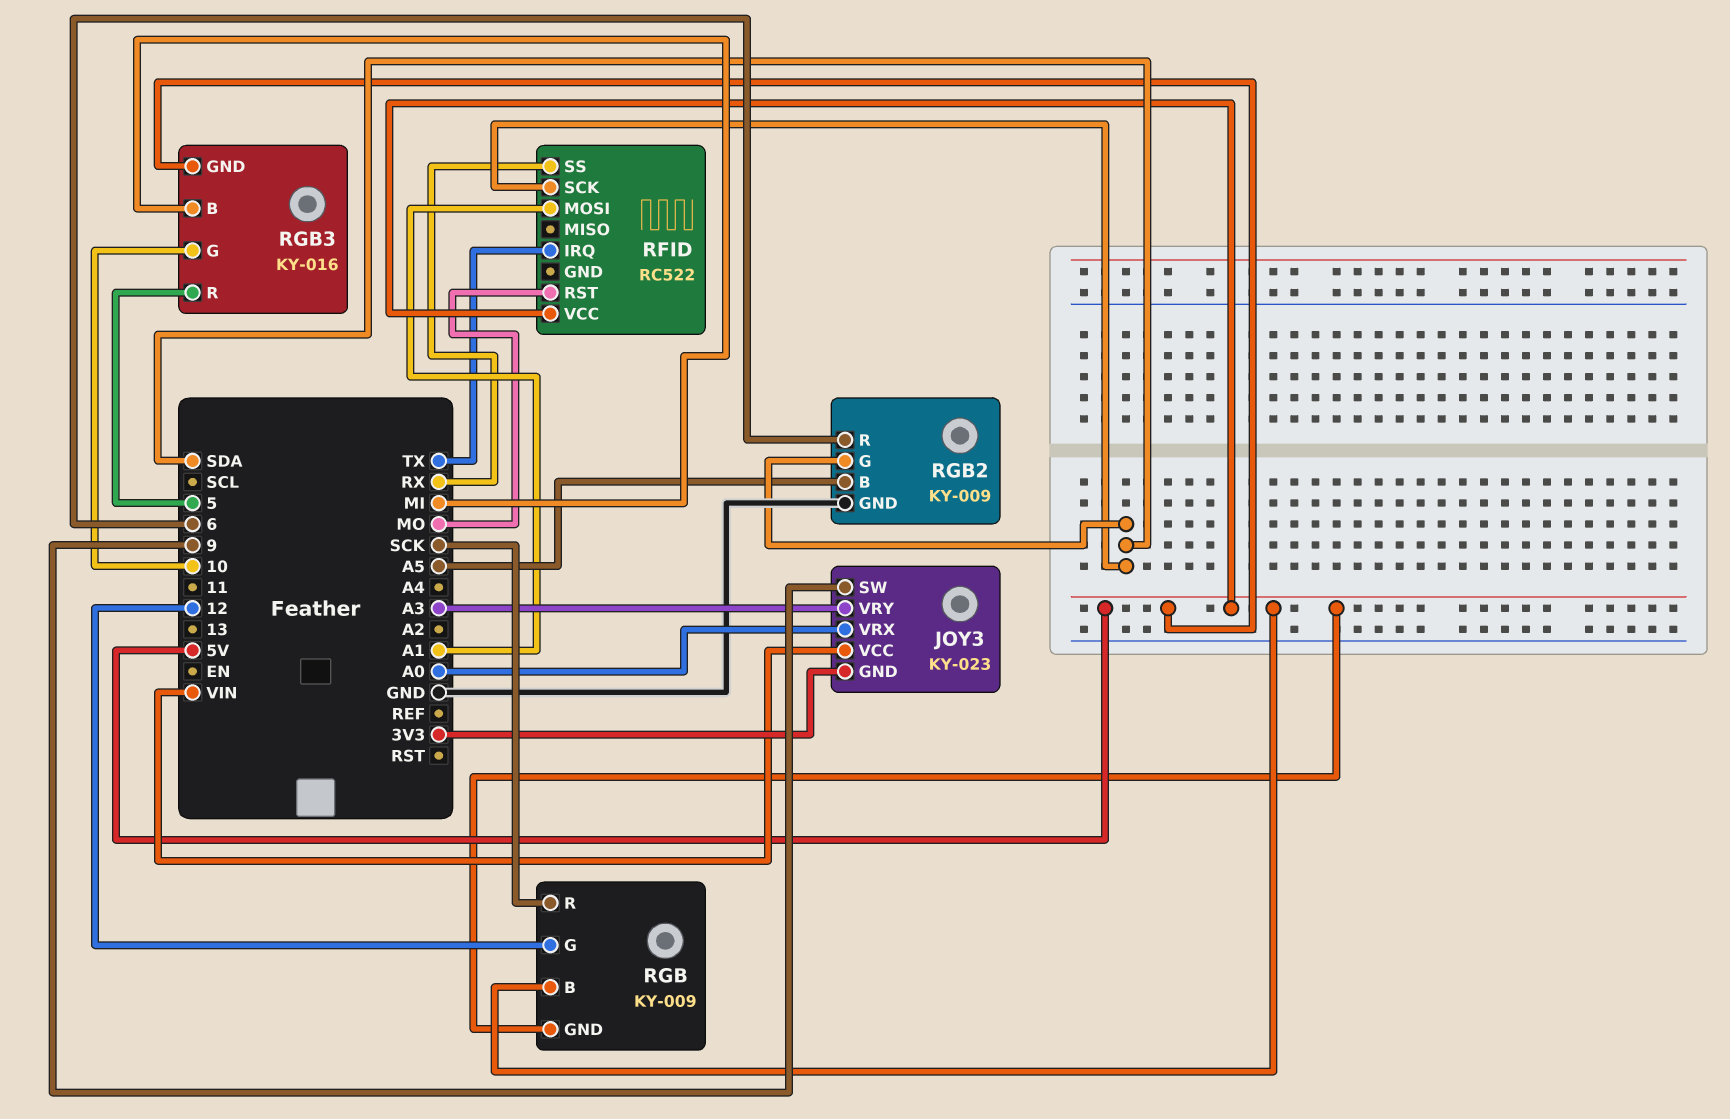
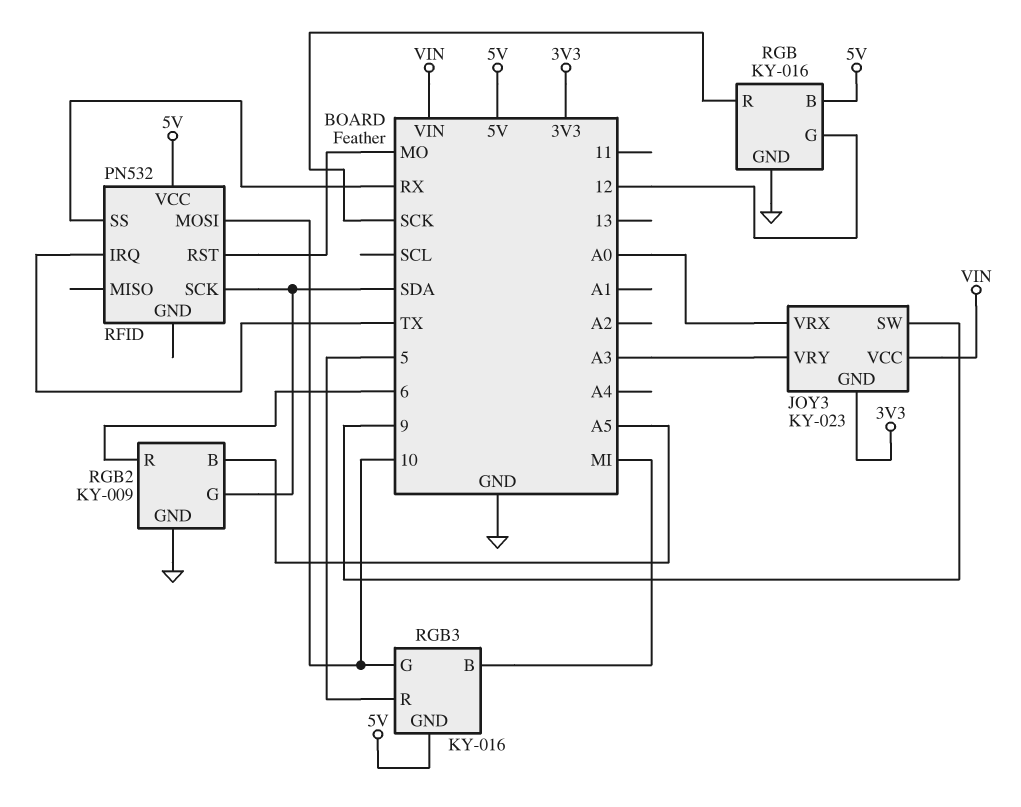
RFID: RC522 -> PN532
RFID pin MOSI: A1 -> 10
RGB: KY-009 -> KY-016
RGB pin GND: 5V -> GND

